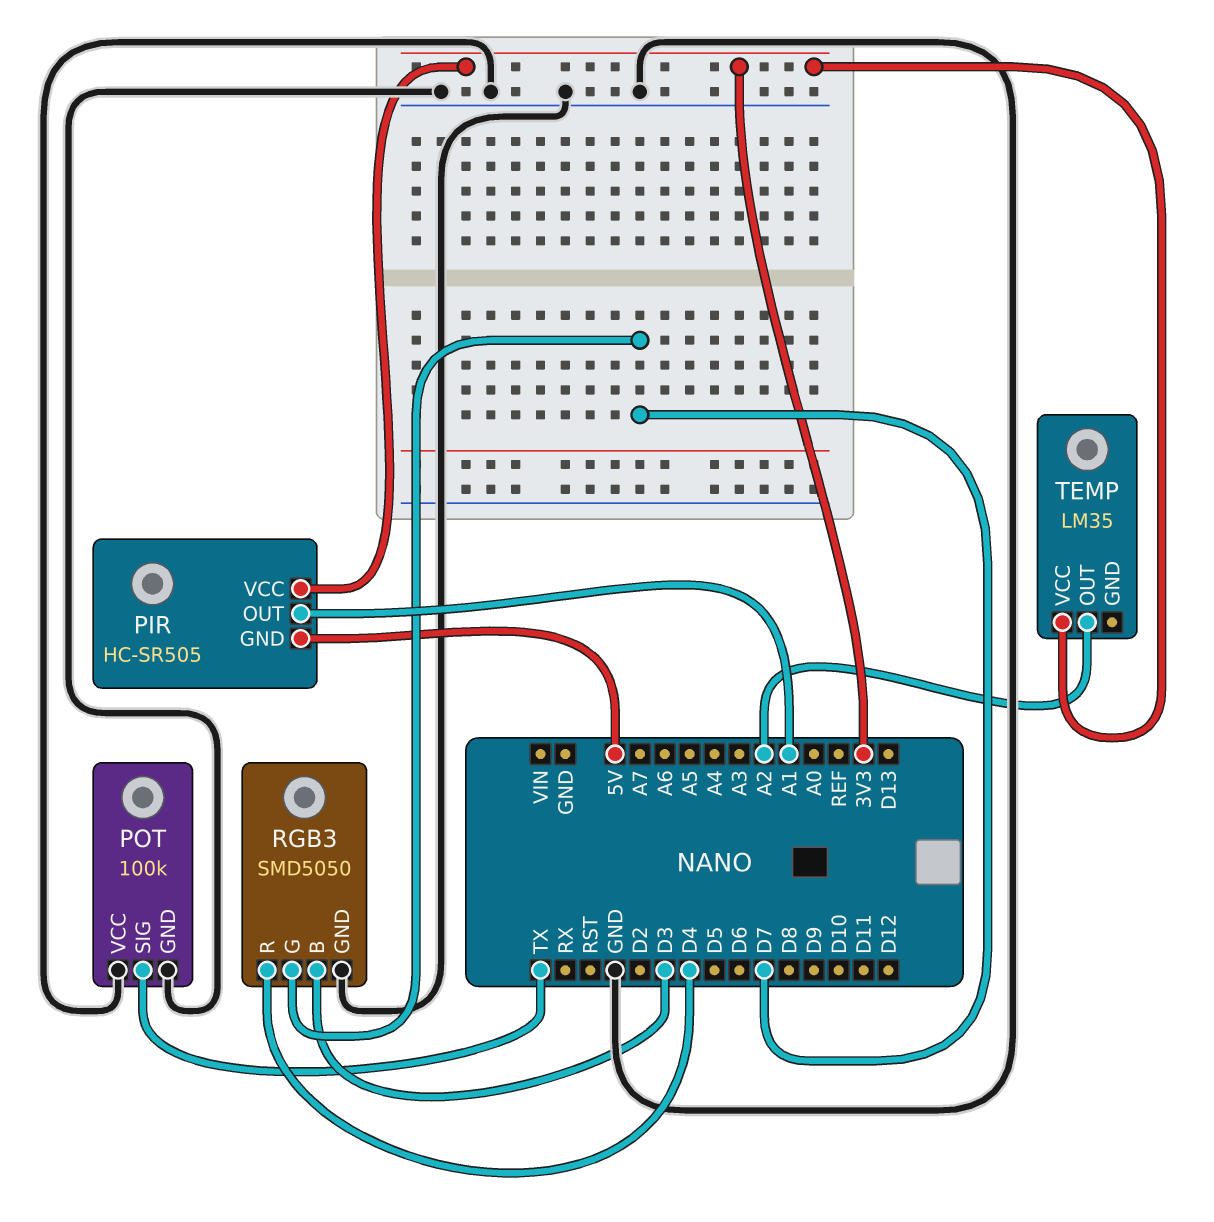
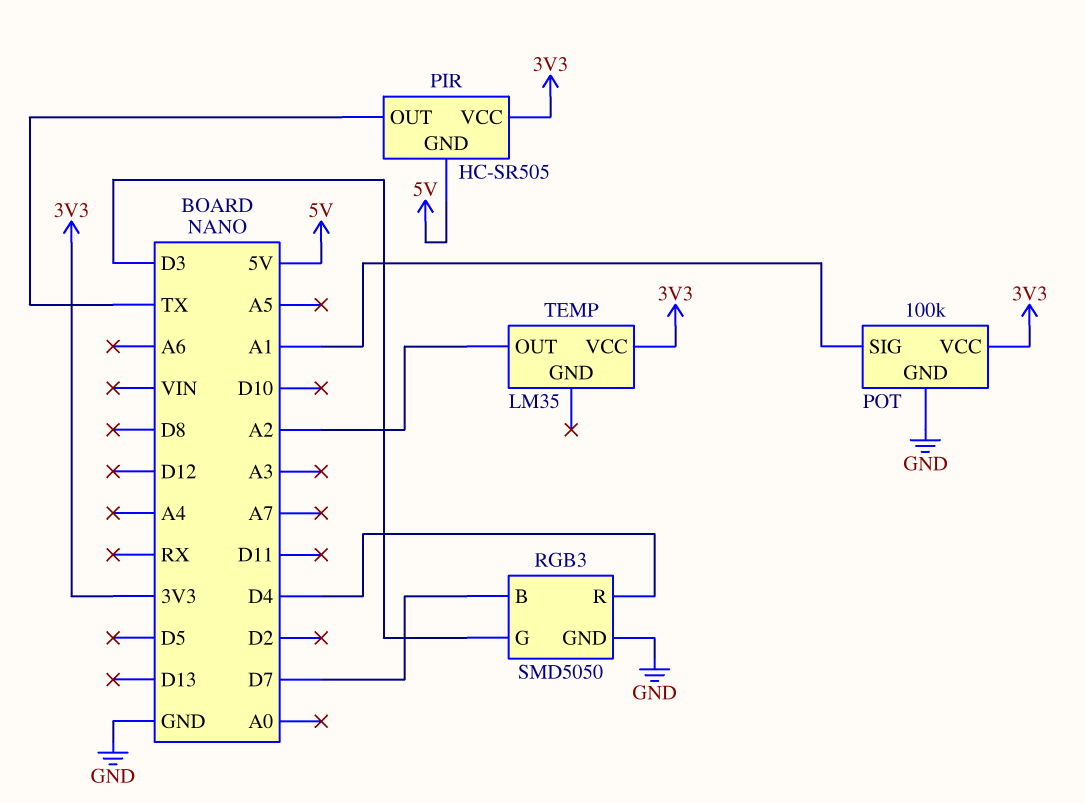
PIR pin OUT: A1 -> TX
POT pin SIG: TX -> A1
POT pin VCC: GND -> 3V3
RGB3 pin B: D3 -> D7
RGB3 pin G: D7 -> D3

